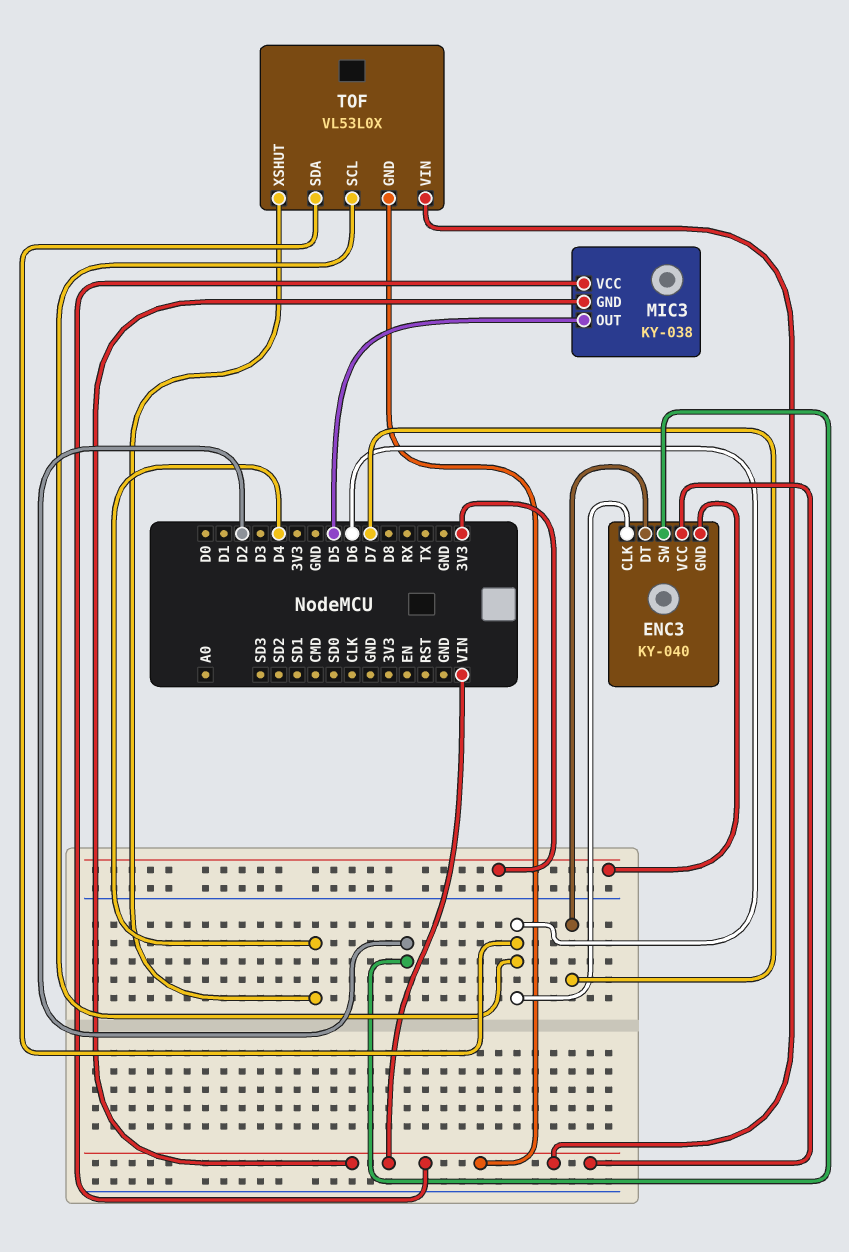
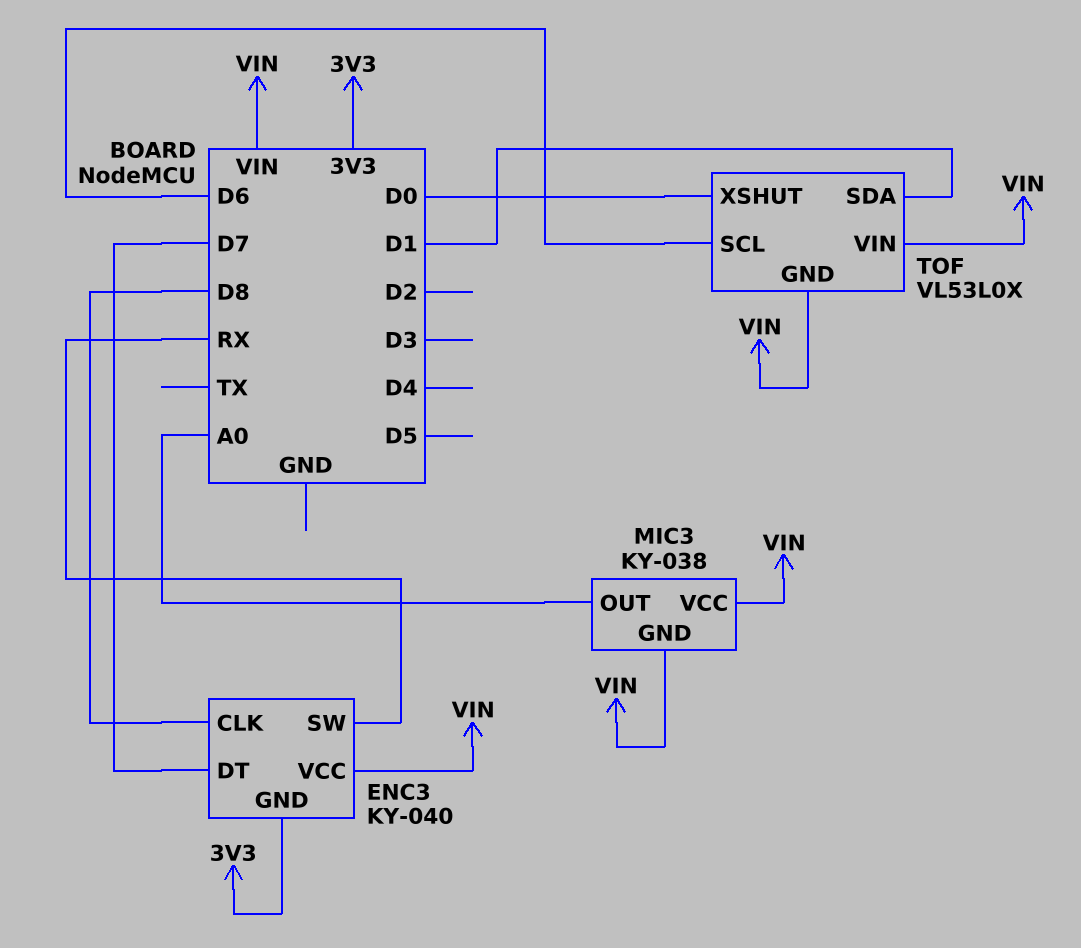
ENC3 pin CLK: D6 -> D8
ENC3 pin SW: D2 -> RX
MIC3 pin OUT: D5 -> A0
TOF pin SDA: D6 -> D1
TOF pin XSHUT: D4 -> D0

